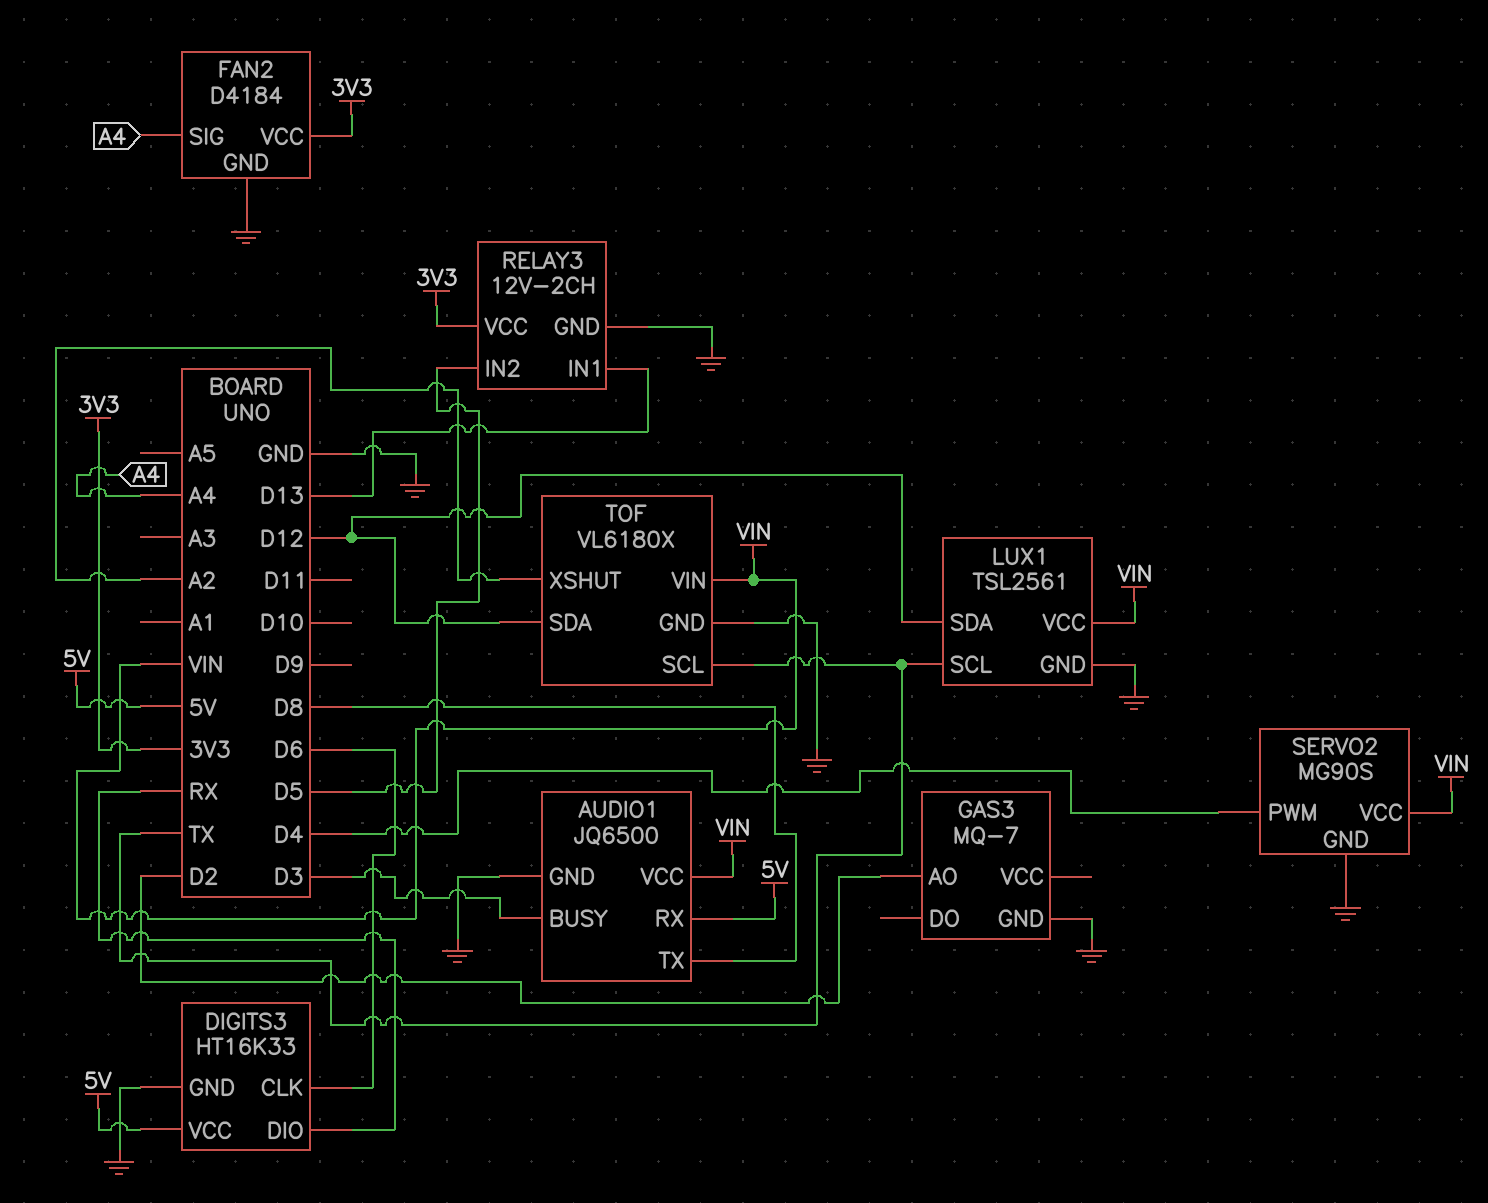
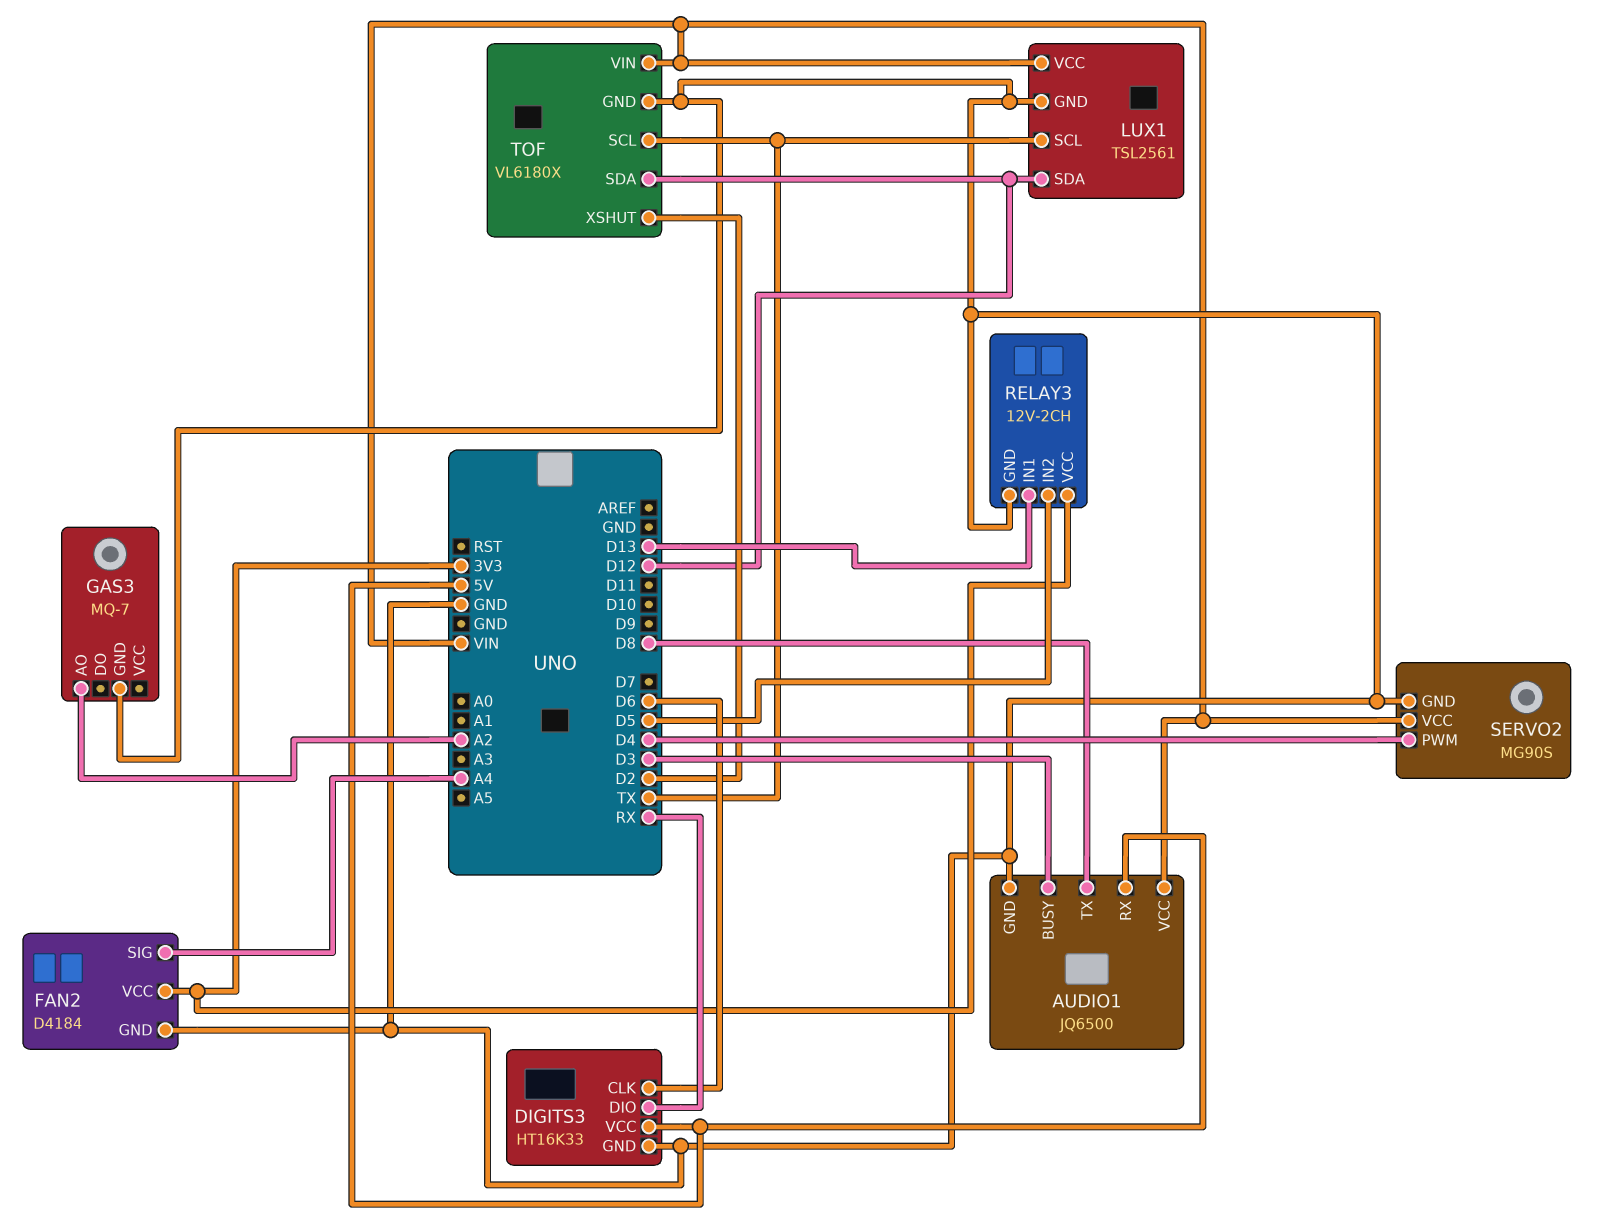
GAS3 pin AO: D2 -> A2
TOF pin XSHUT: A2 -> D2

